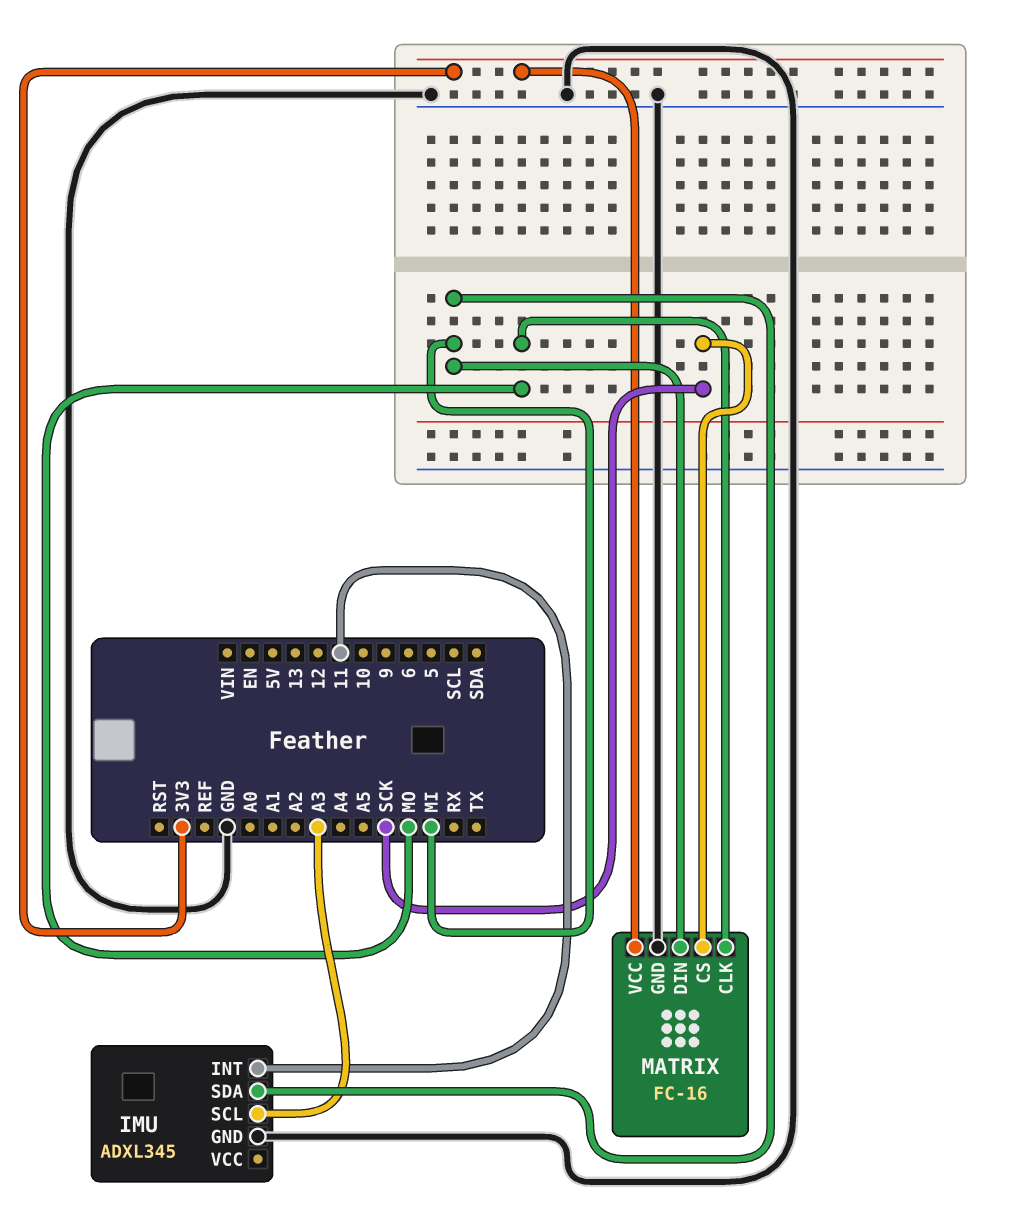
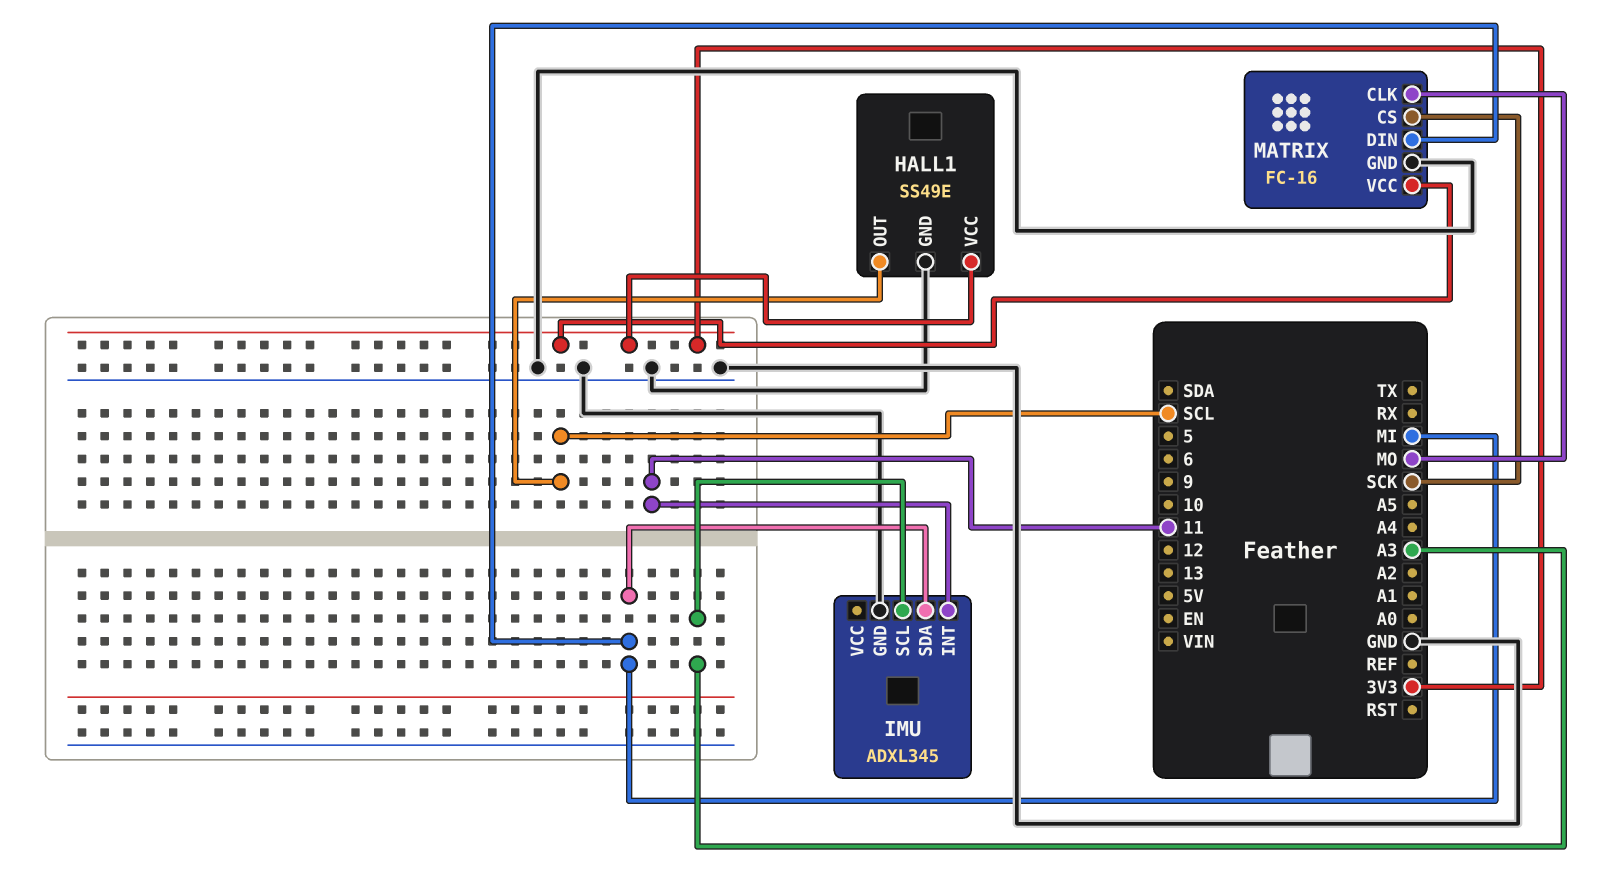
HALL1: none -> SS49E
HALL1 pin GND: none -> GND
HALL1 pin OUT: none -> SCL
HALL1 pin VCC: none -> 3V3

